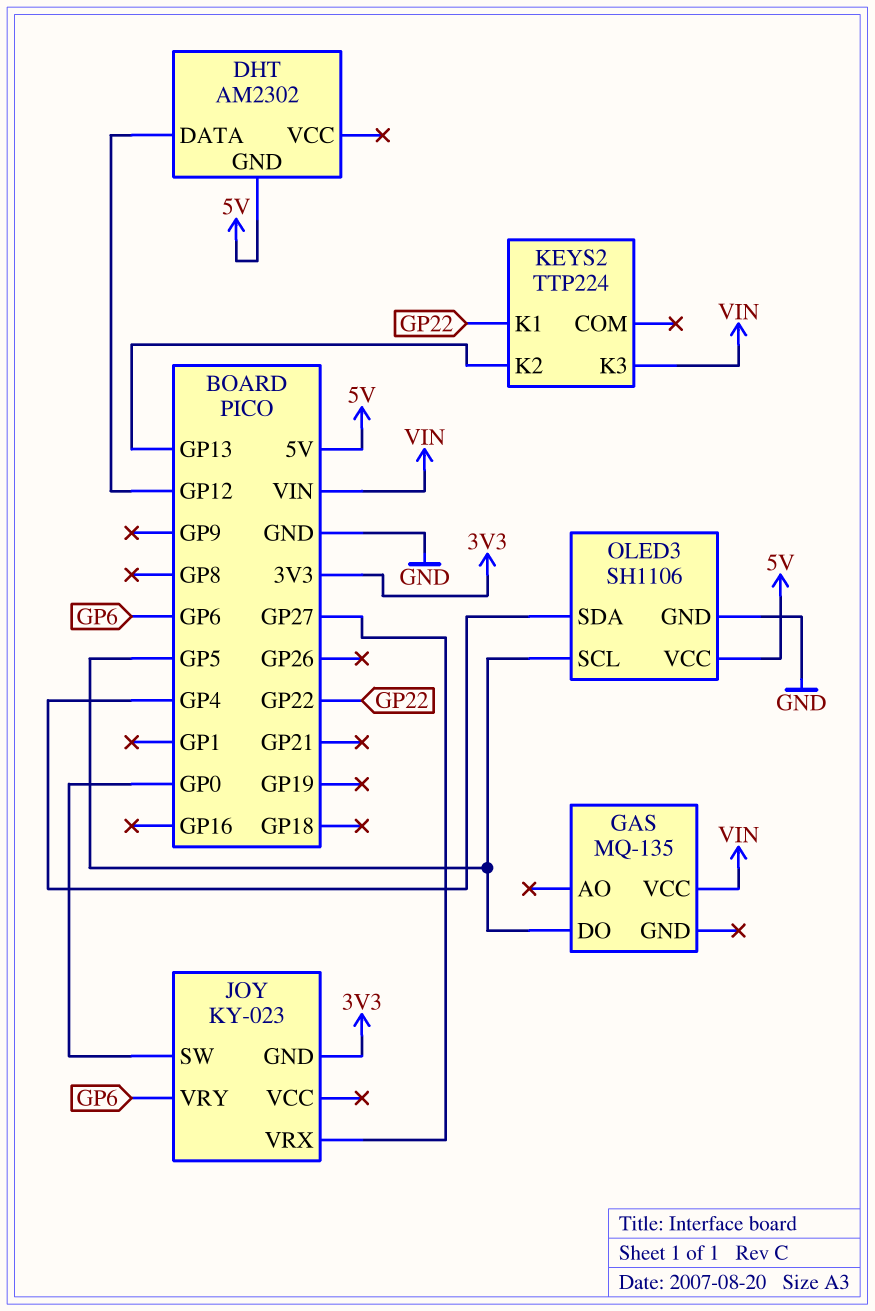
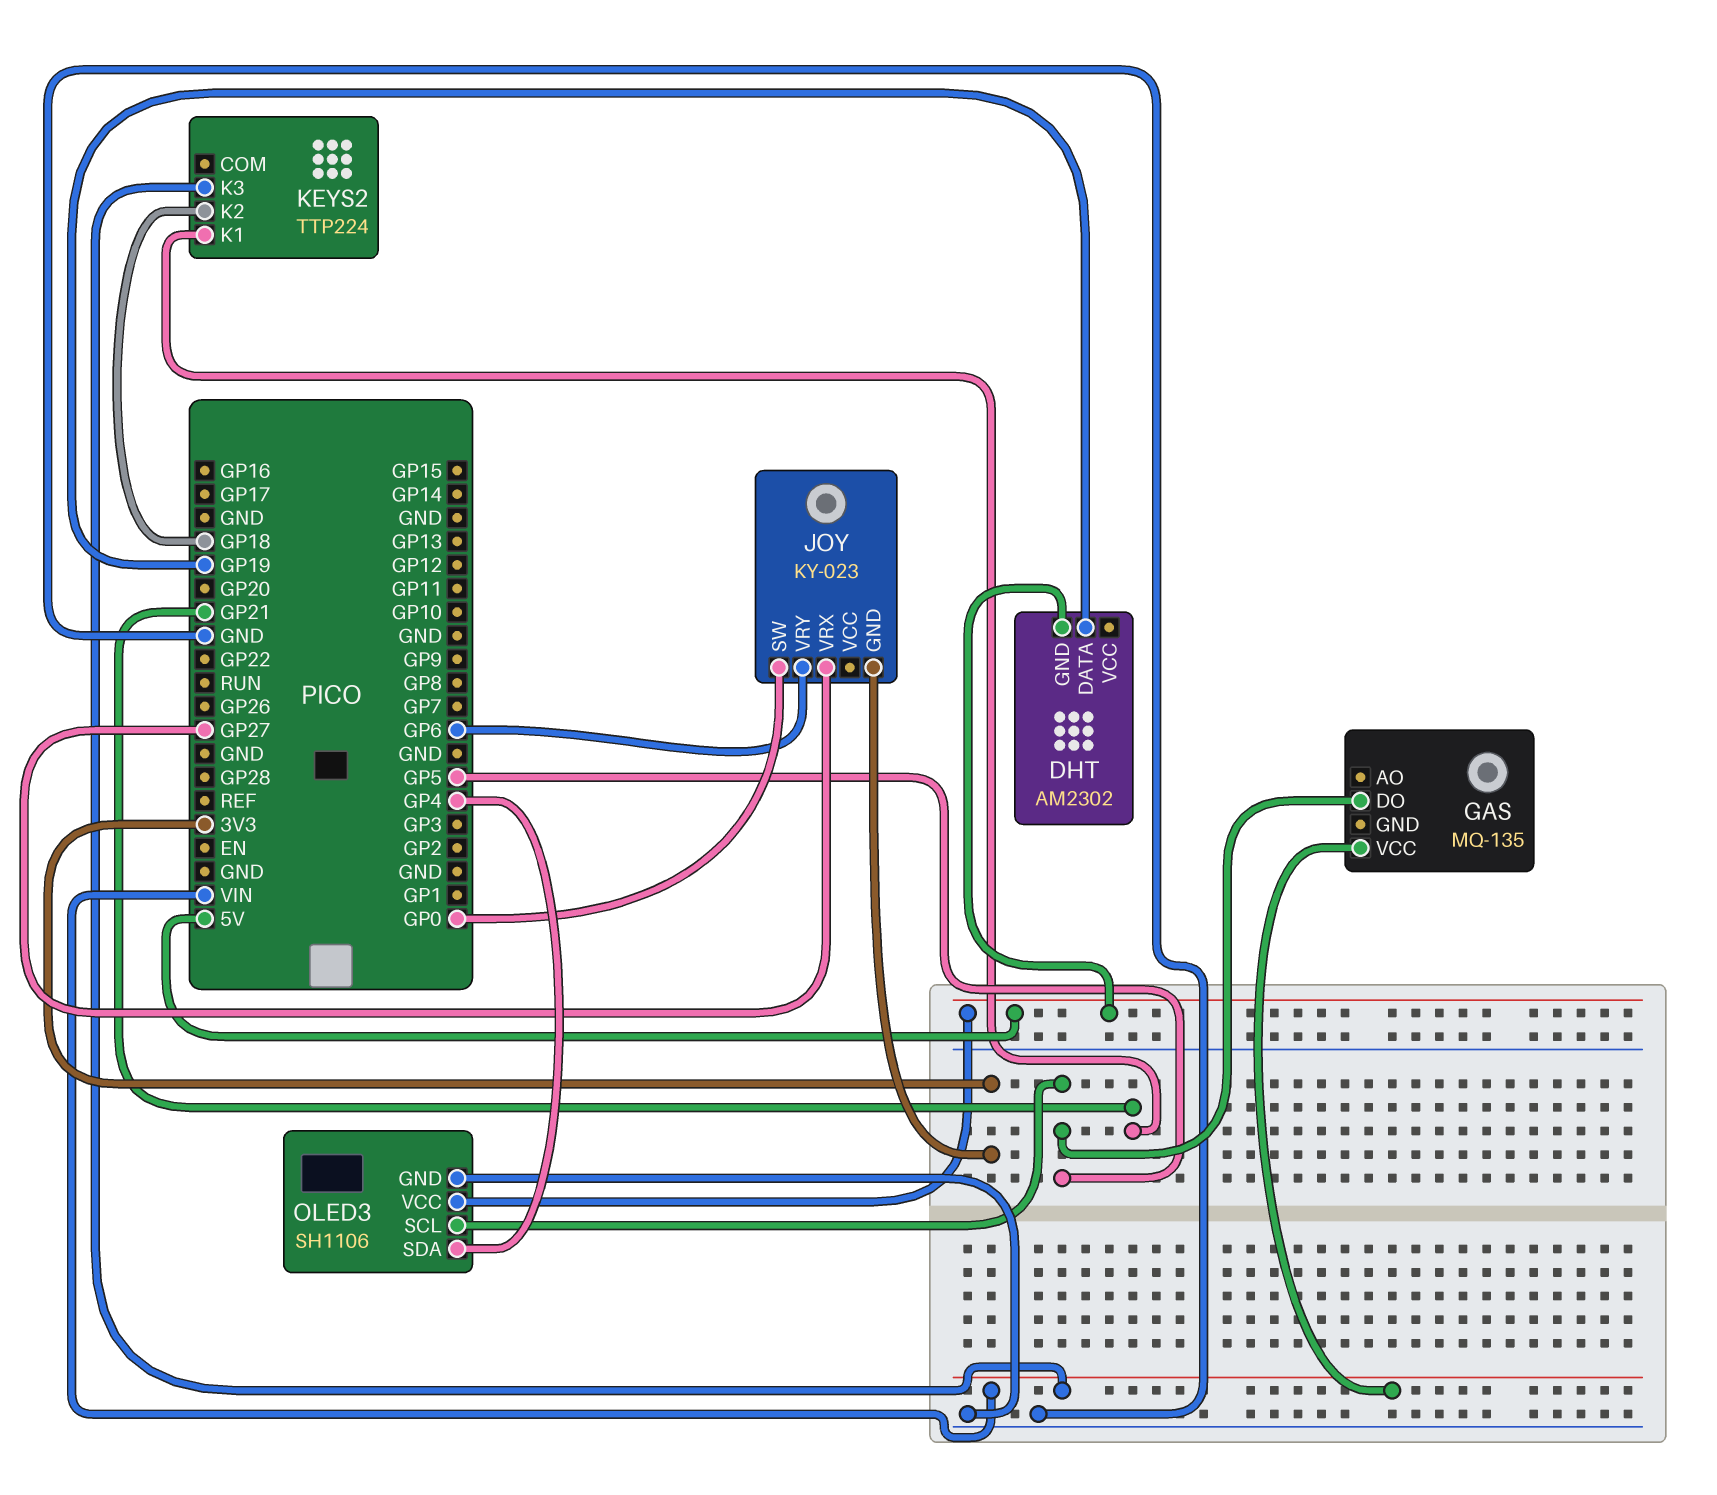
DHT pin DATA: GP12 -> GP19
KEYS2 pin K1: GP22 -> GP21
KEYS2 pin K2: GP13 -> GP18

